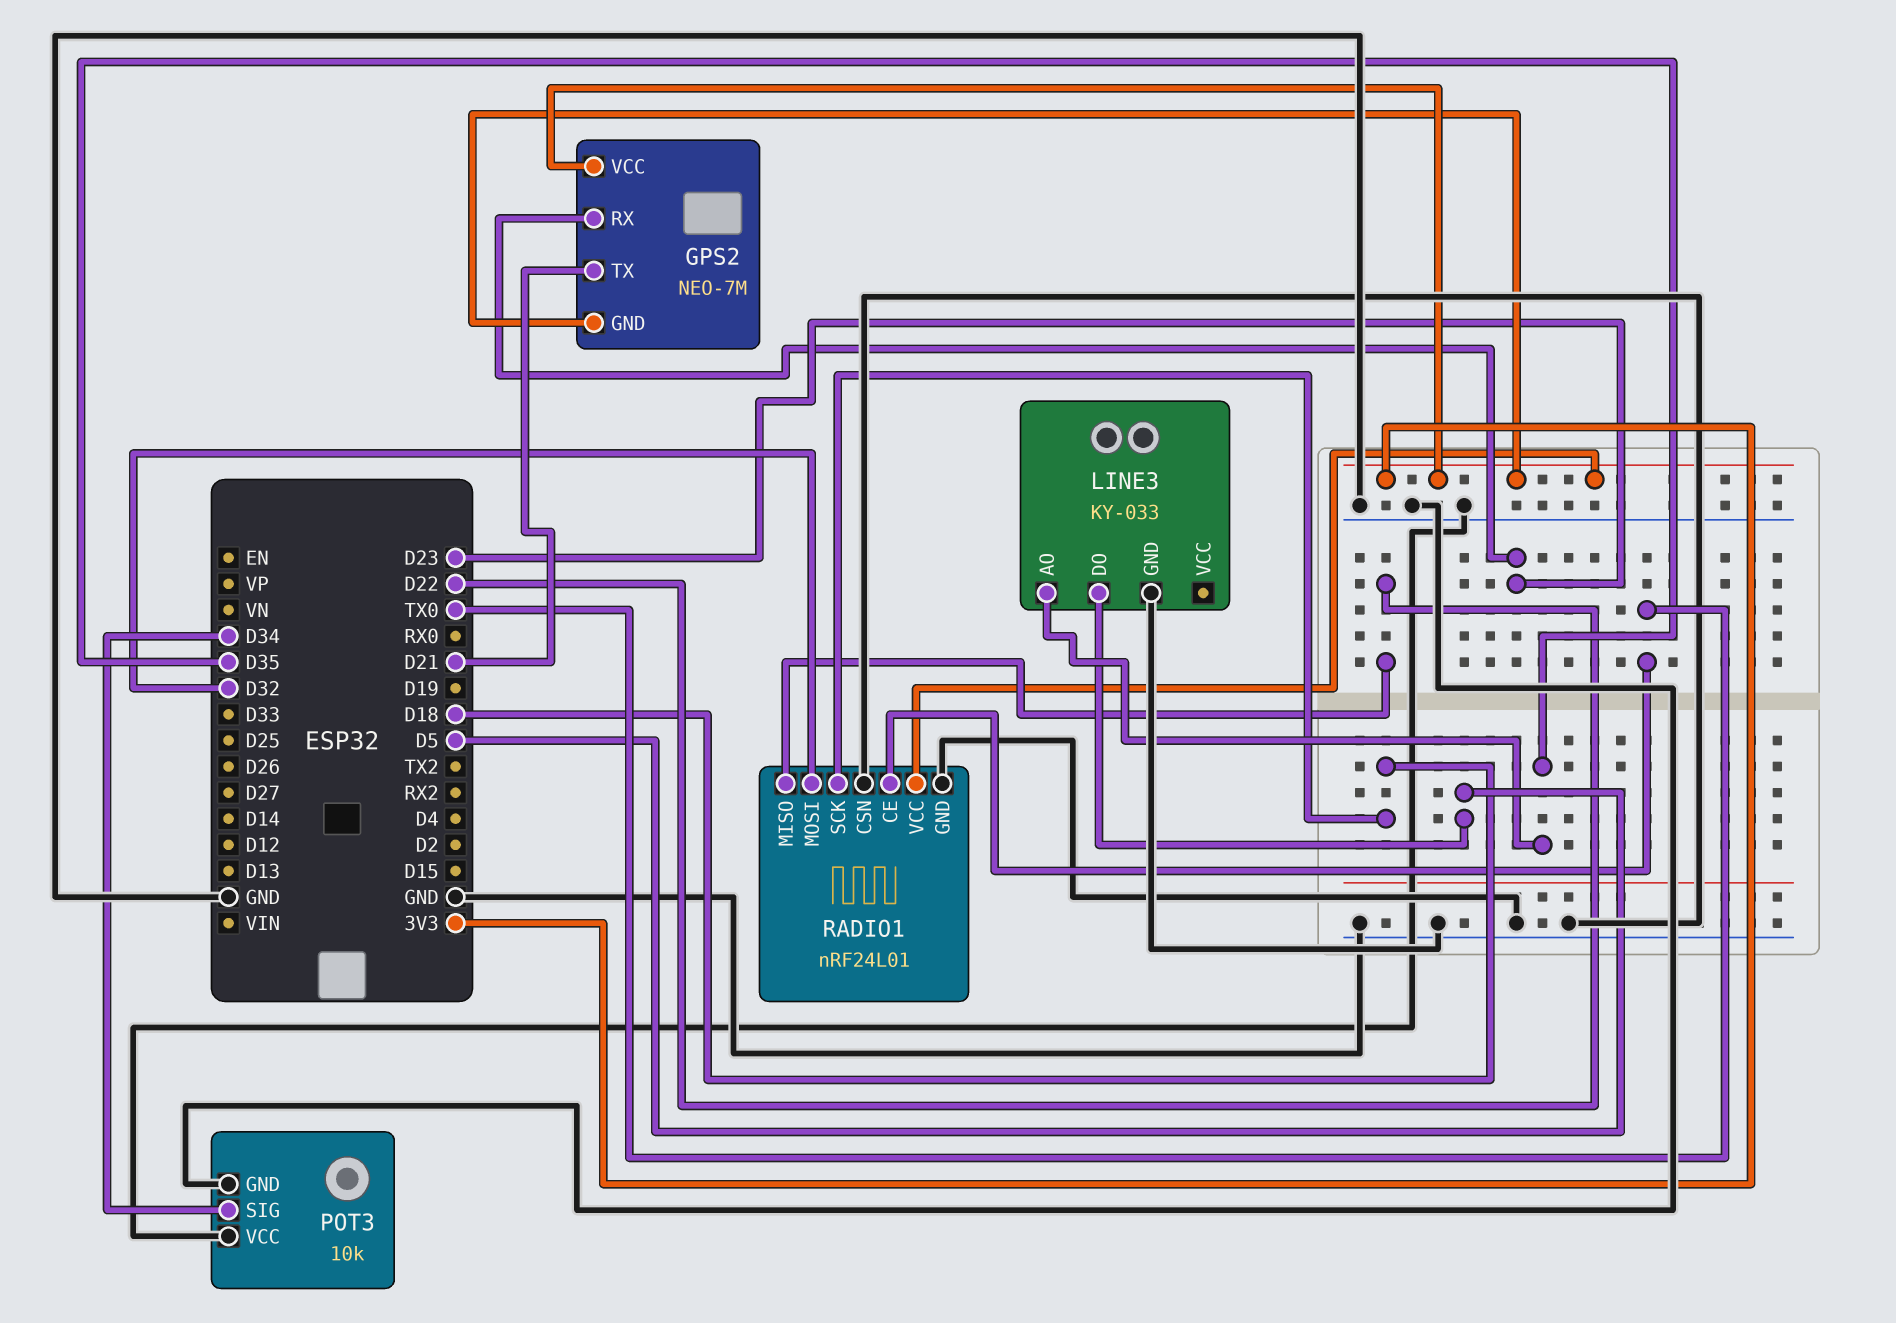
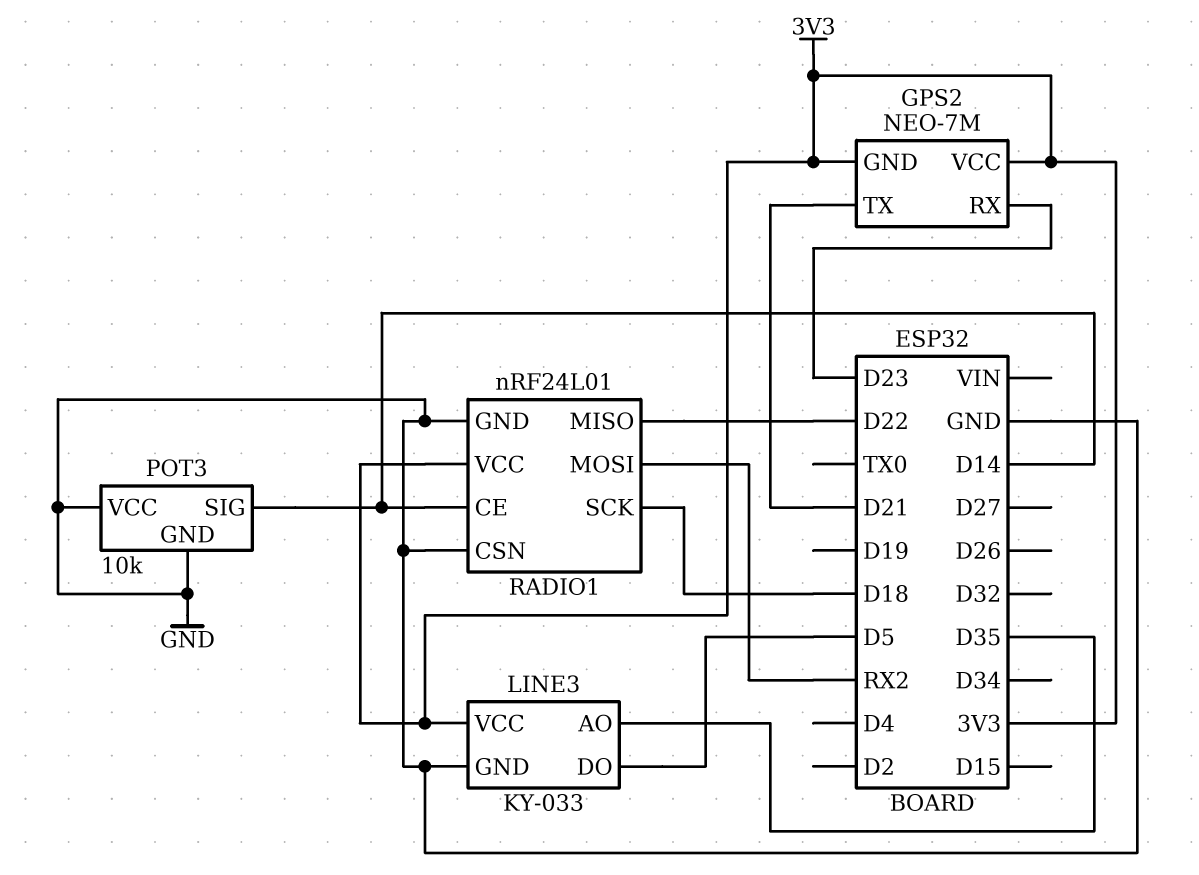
LINE3 pin VCC: none -> 3V3
POT3 pin SIG: D34 -> D14
RADIO1 pin CE: TX0 -> D14
RADIO1 pin MOSI: D32 -> RX2

